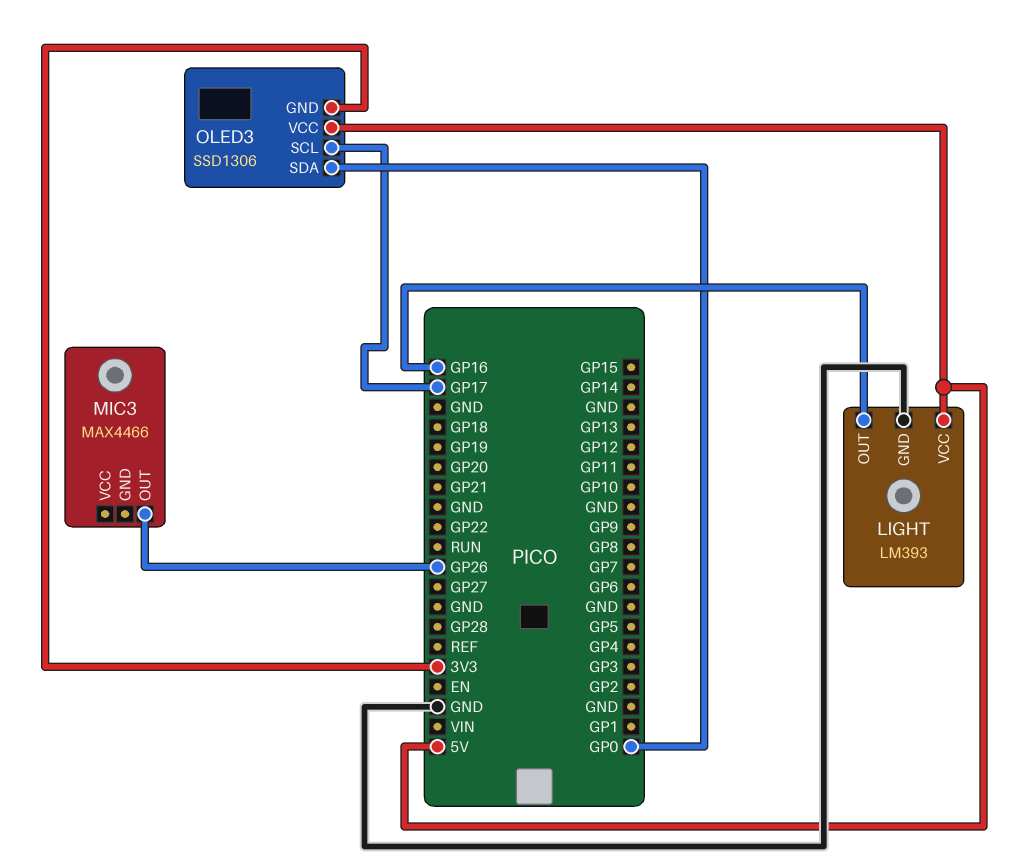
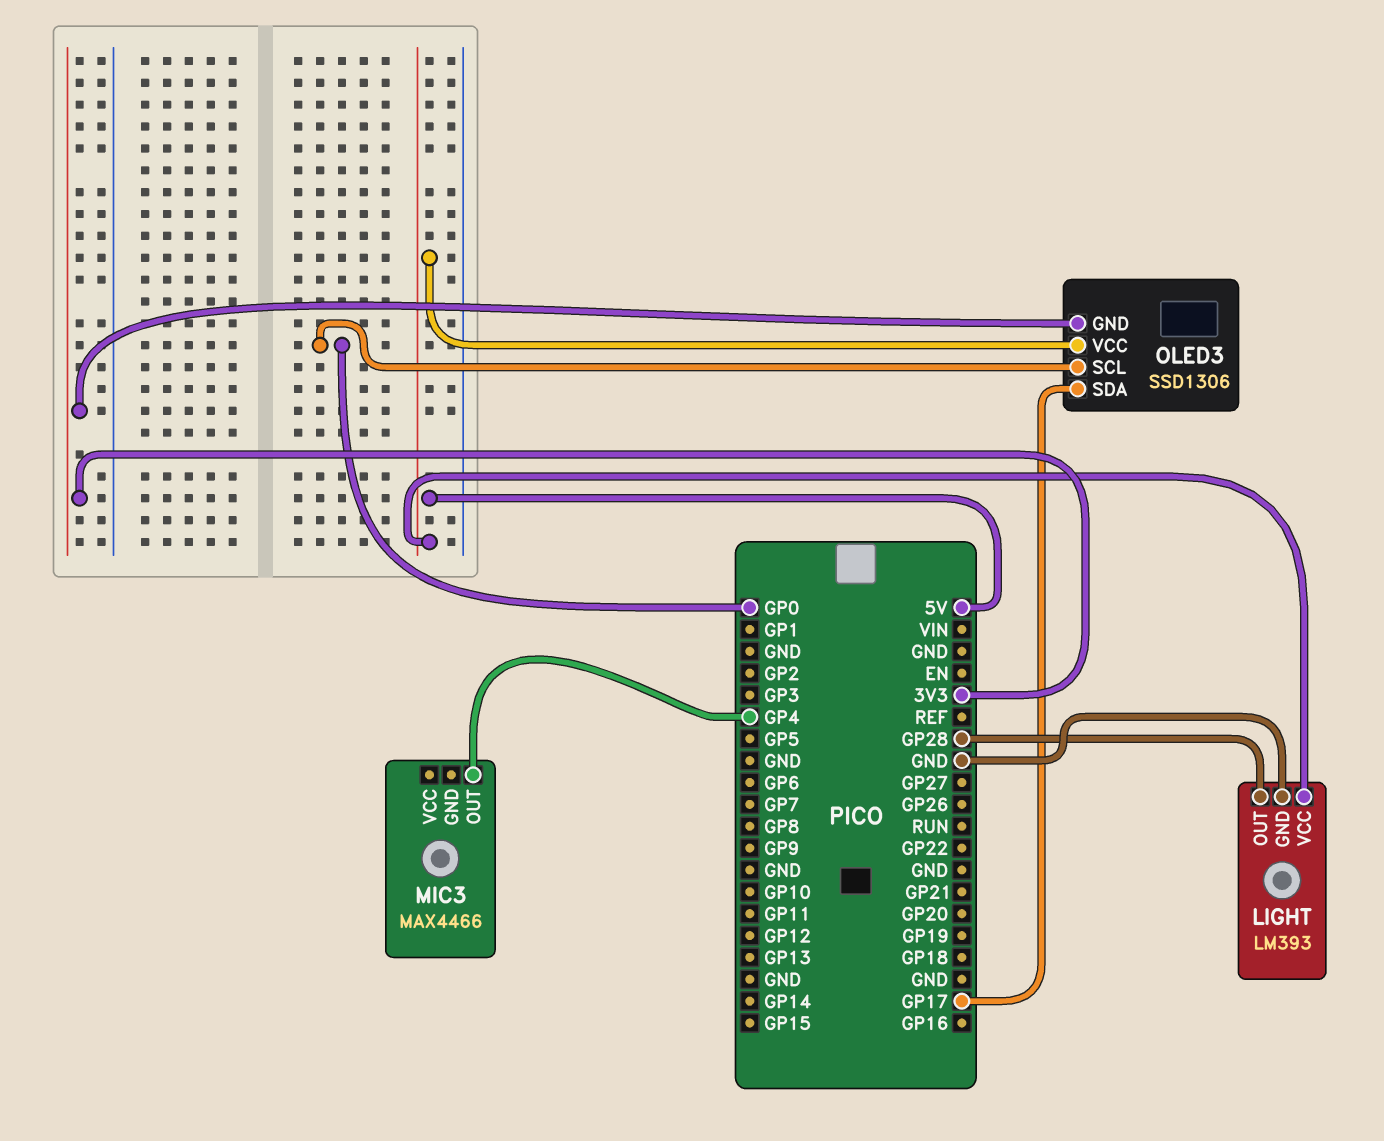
LIGHT pin OUT: GP16 -> GP28
MIC3 pin OUT: GP26 -> GP4
OLED3 pin SCL: GP17 -> GP0
OLED3 pin SDA: GP0 -> GP17

